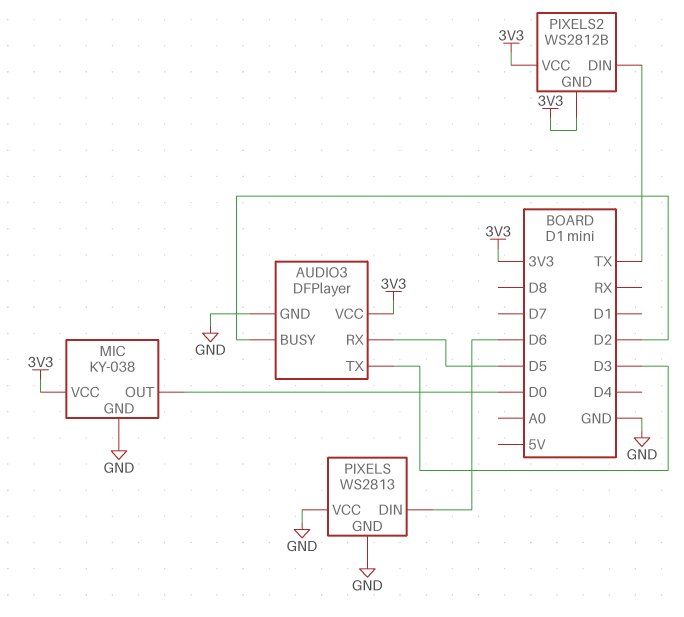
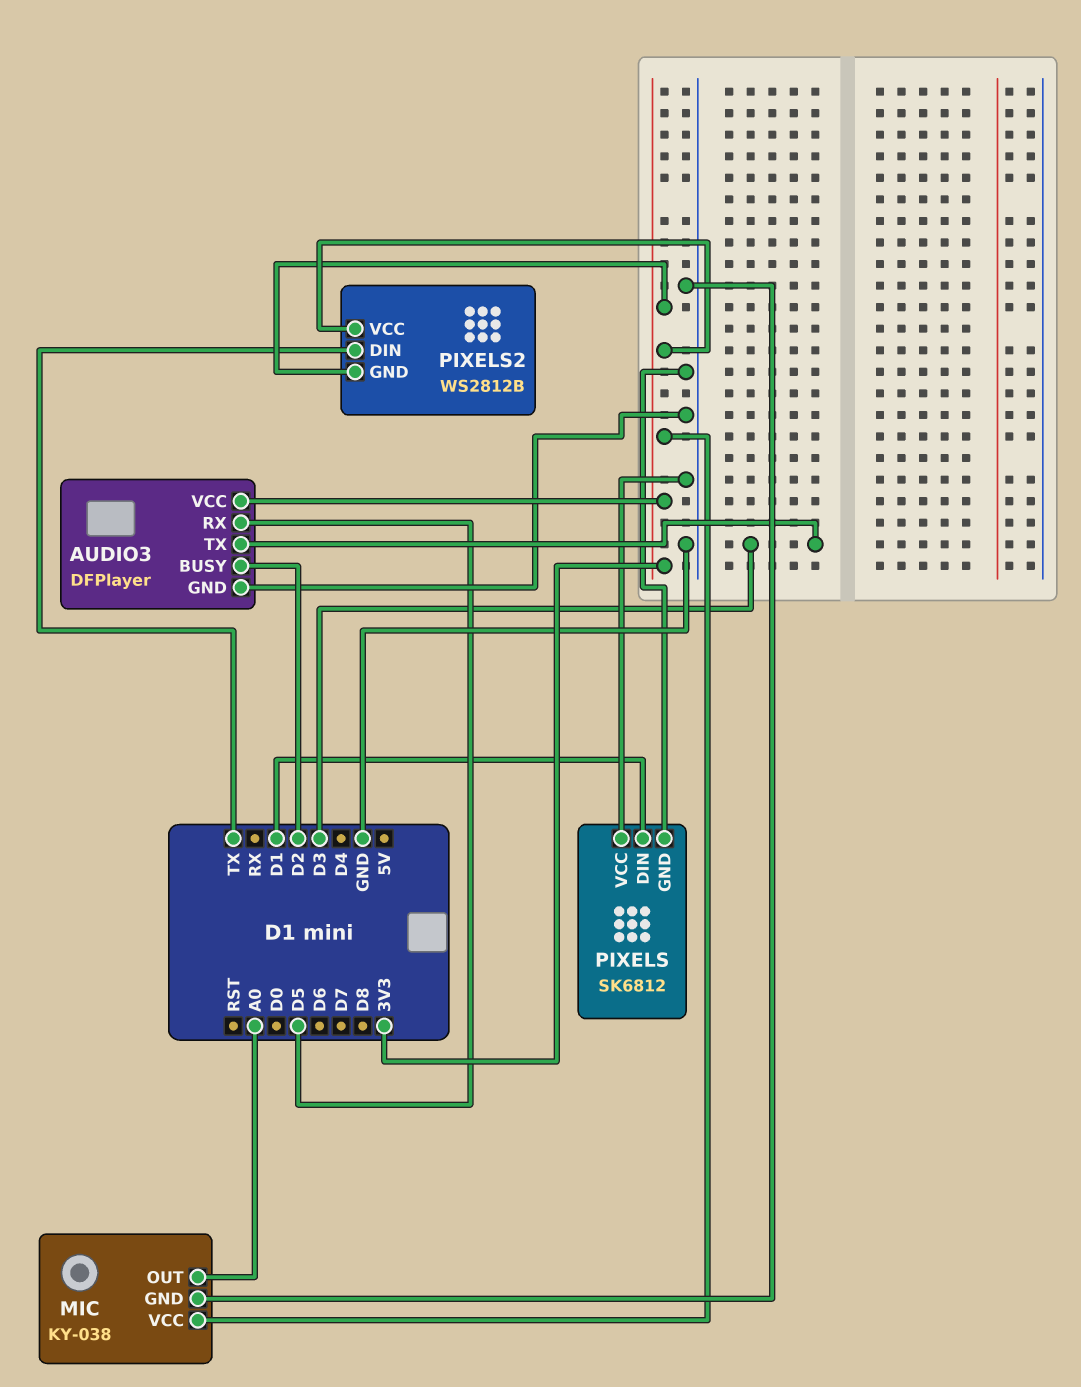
MIC pin OUT: D0 -> A0
PIXELS: WS2813 -> SK6812
PIXELS pin DIN: D6 -> D1

